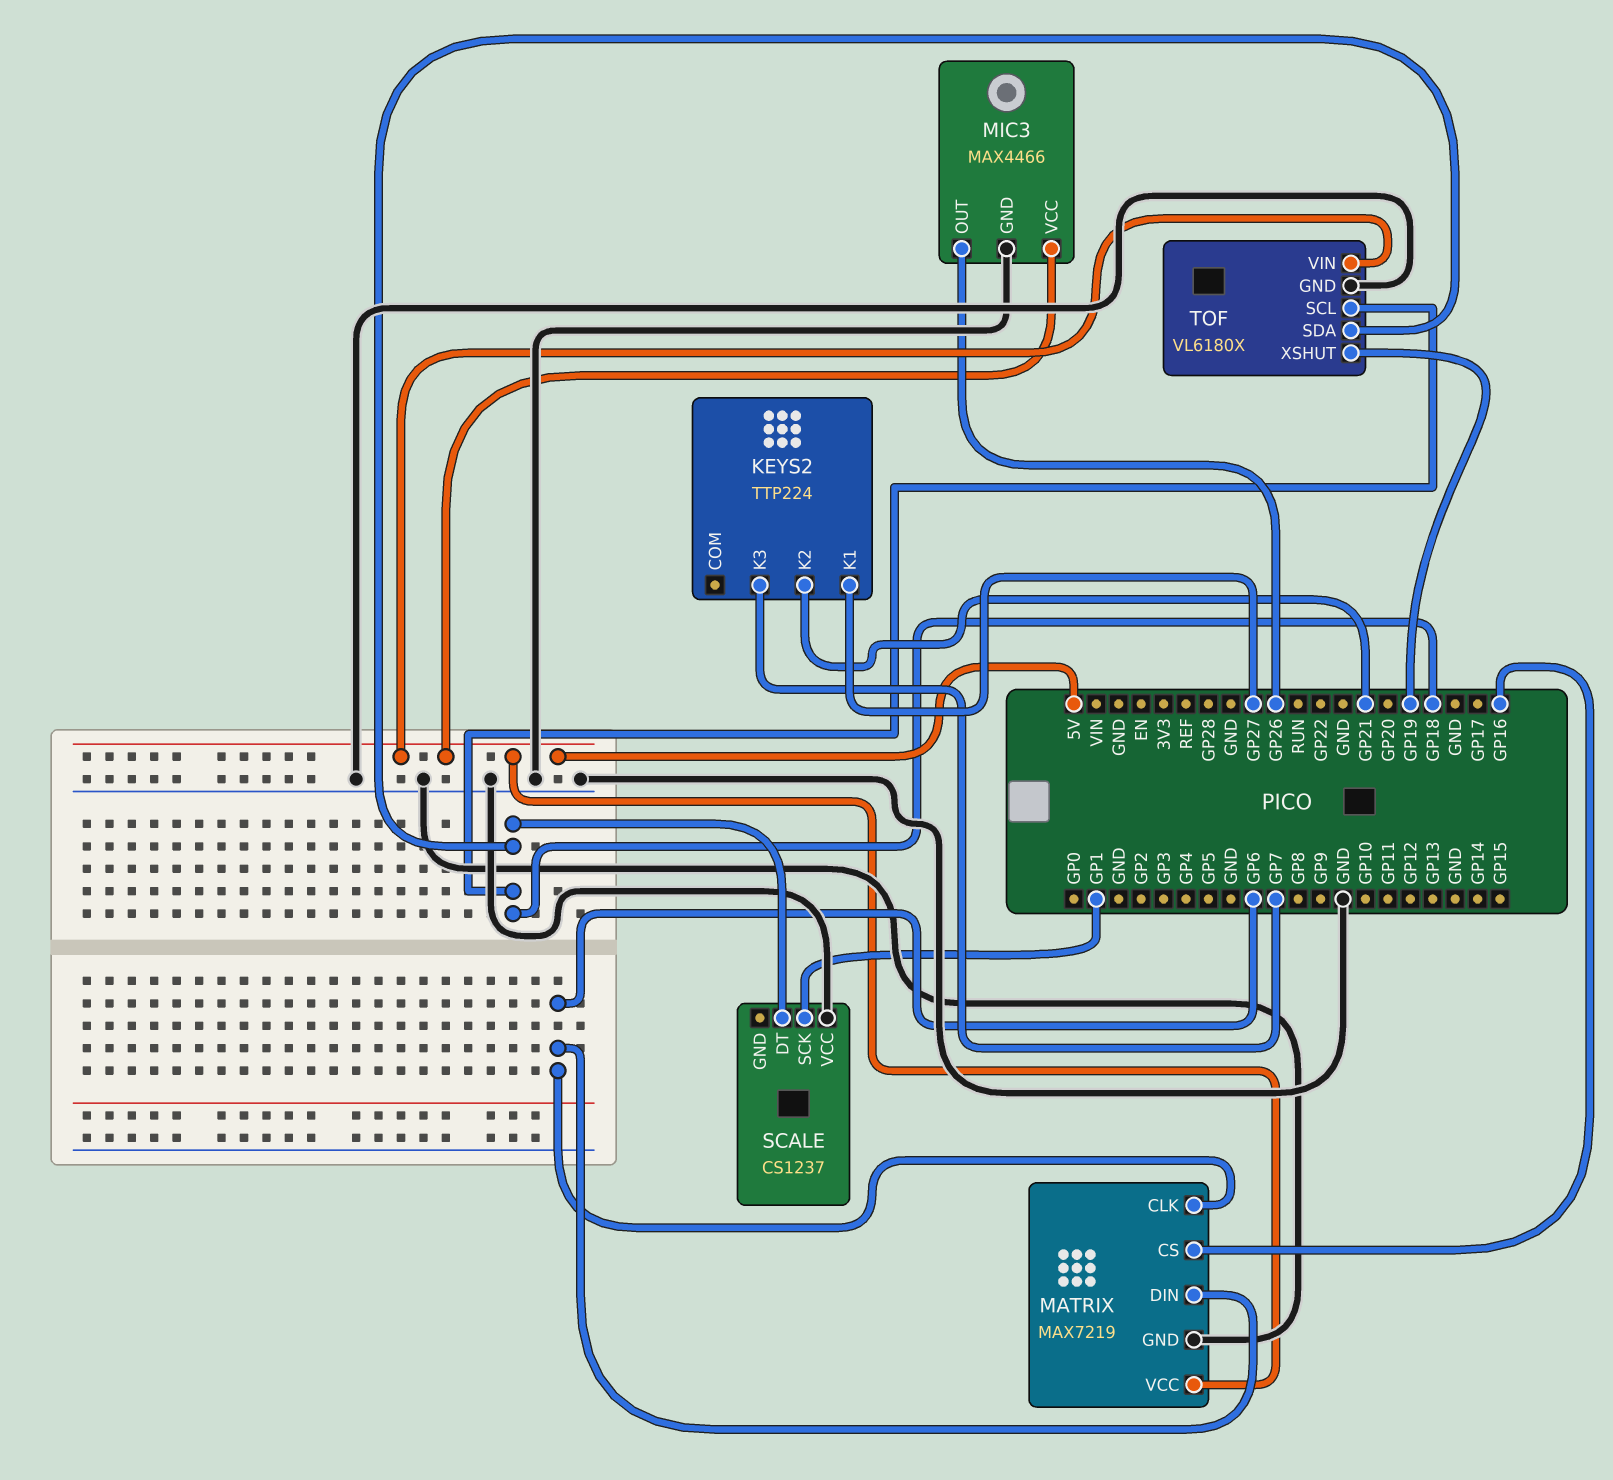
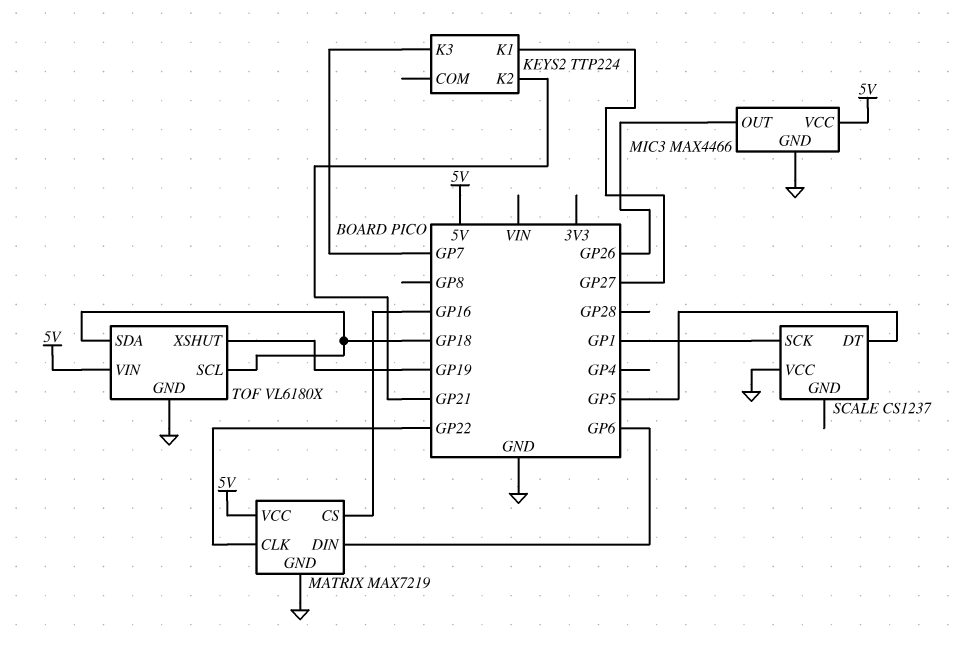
MATRIX pin CLK: GP6 -> GP22
SCALE pin DT: GP18 -> GP5

